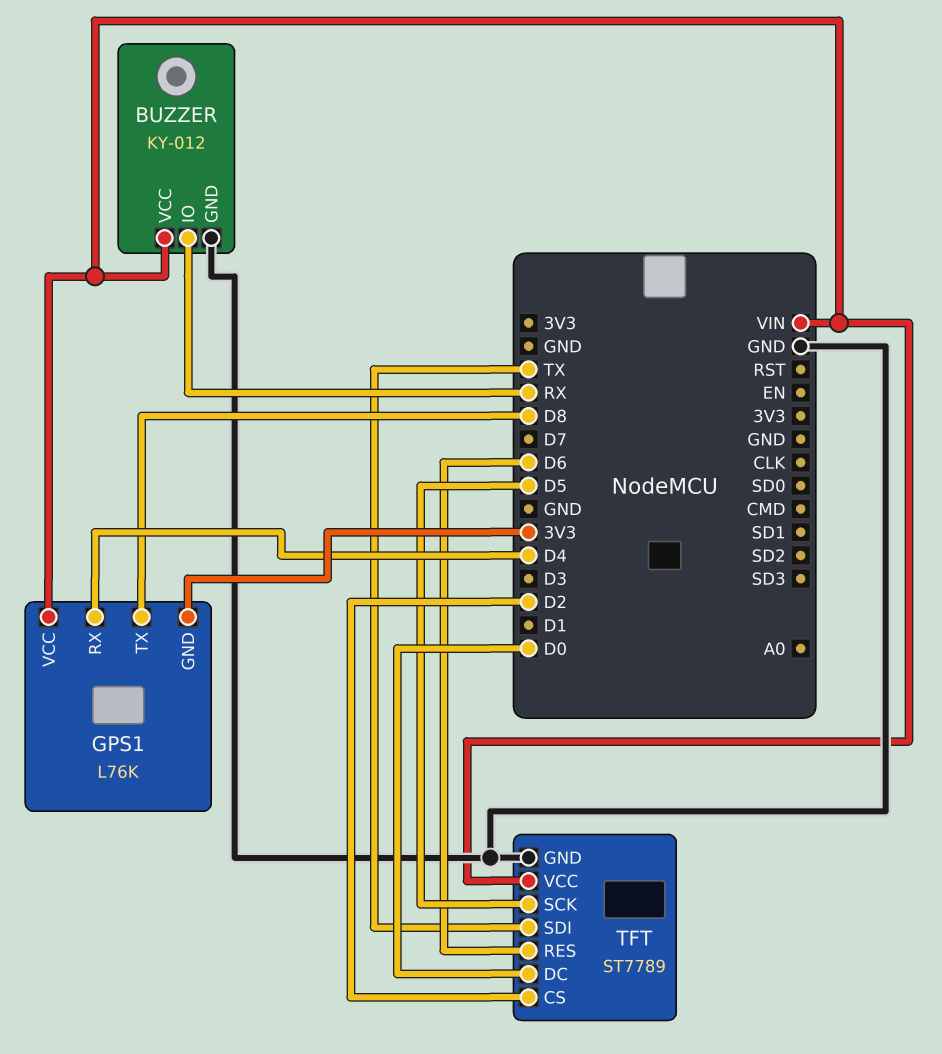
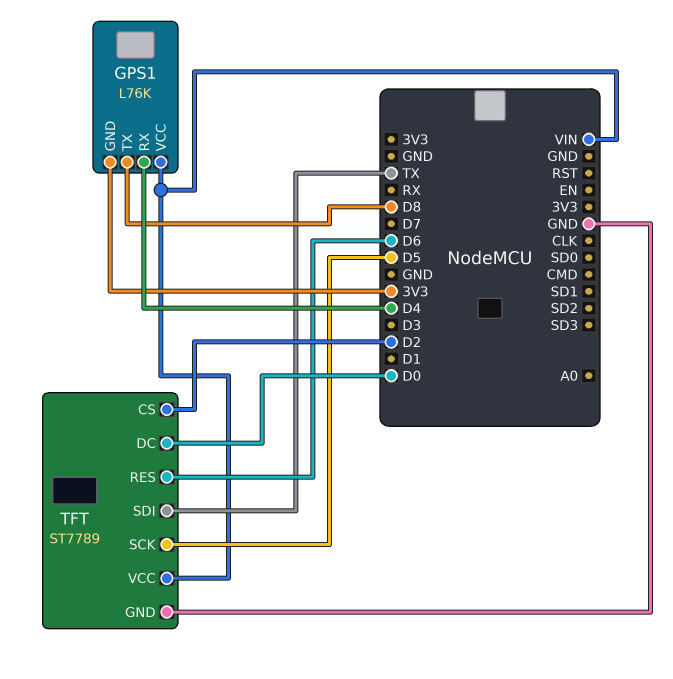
BUZZER: KY-012 -> none
BUZZER pin GND: GND -> none
BUZZER pin IO: RX -> none
BUZZER pin VCC: VIN -> none

